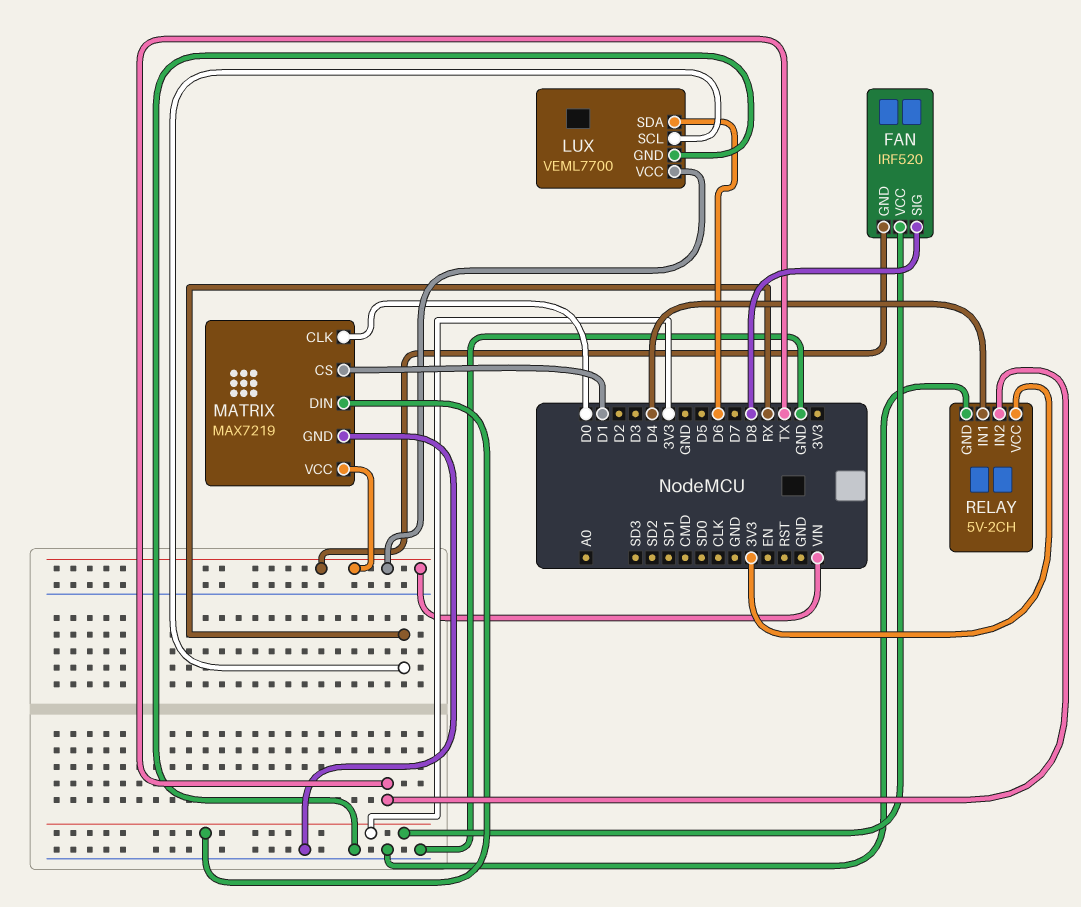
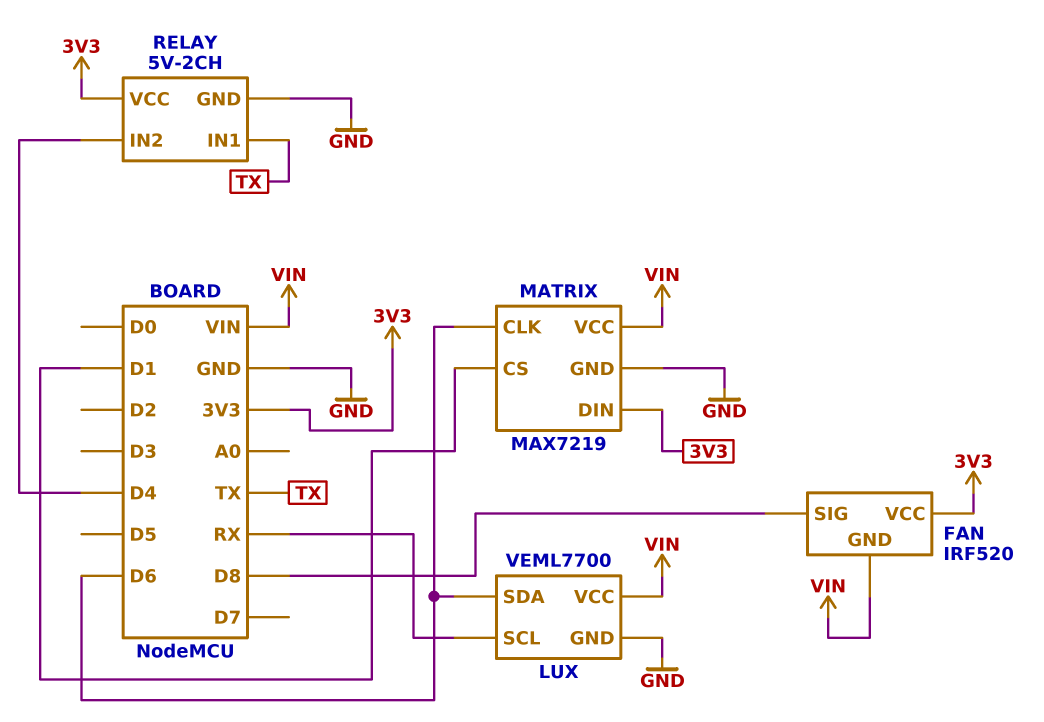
MATRIX pin CLK: D0 -> D6
RELAY pin IN1: D4 -> TX
RELAY pin IN2: TX -> D4

